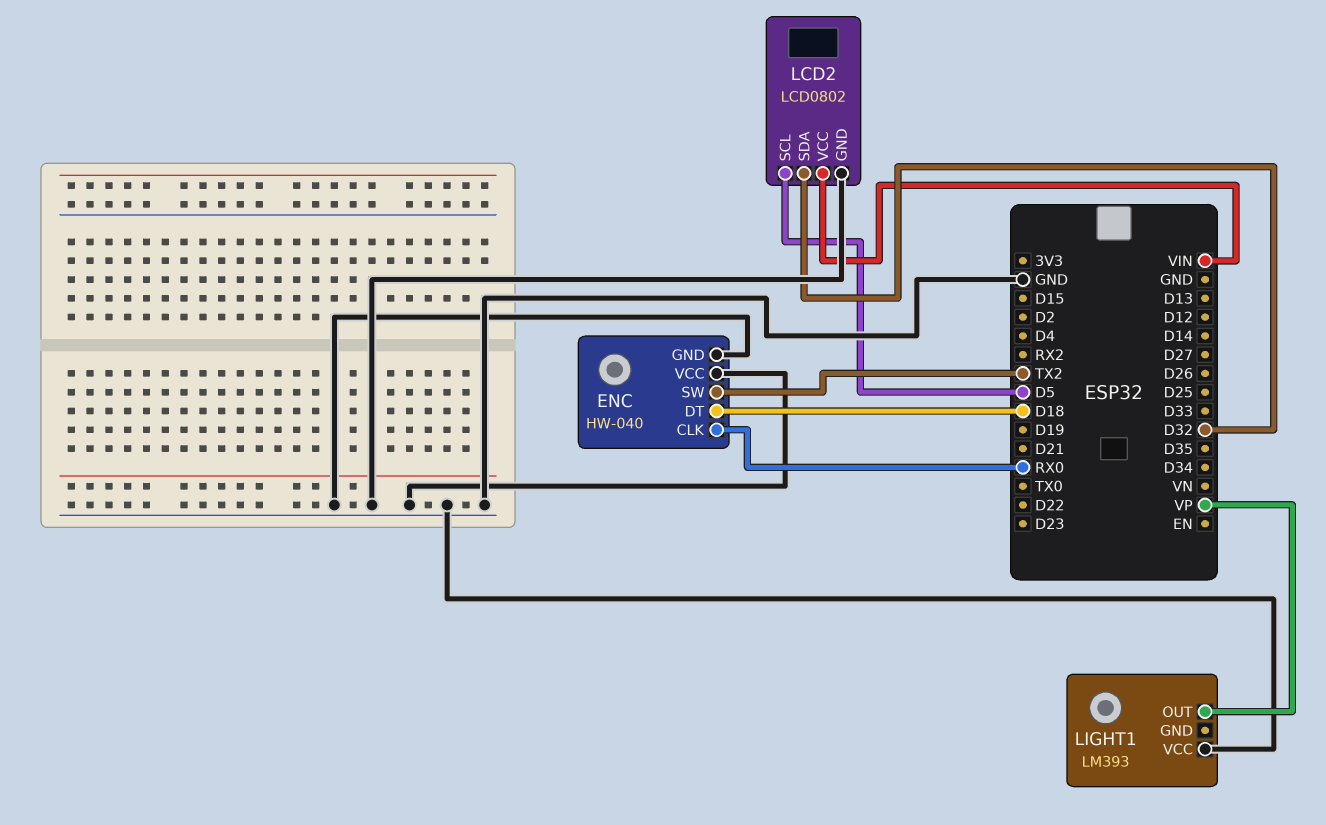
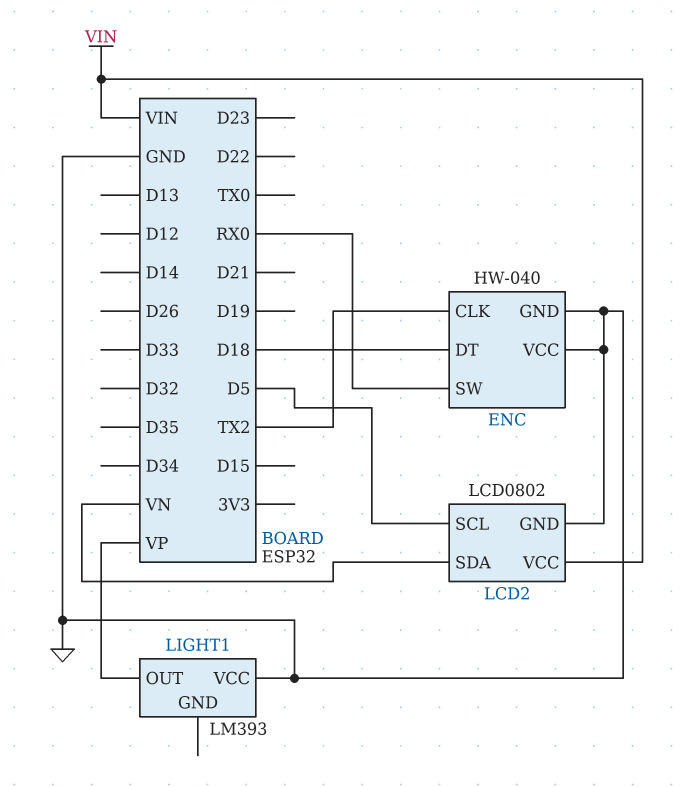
ENC pin CLK: RX0 -> TX2
ENC pin SW: TX2 -> RX0
LCD2 pin SDA: D32 -> VN

